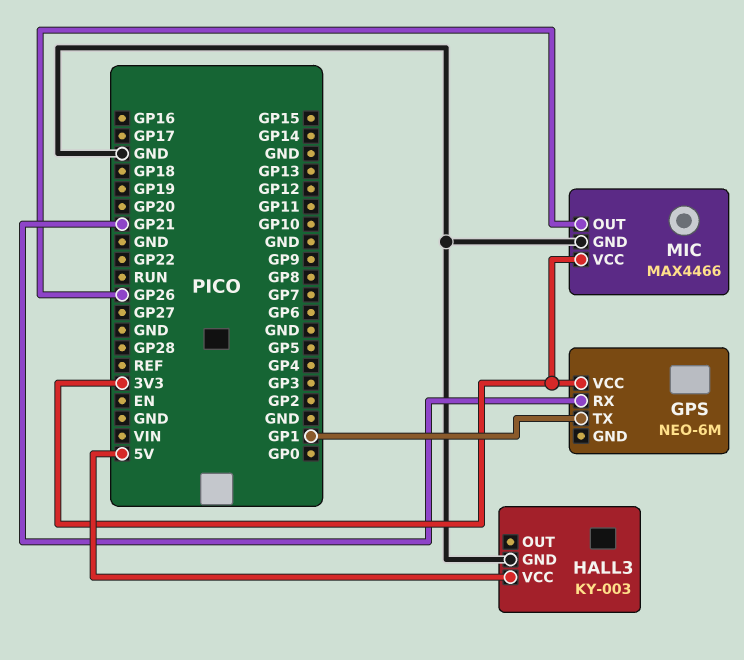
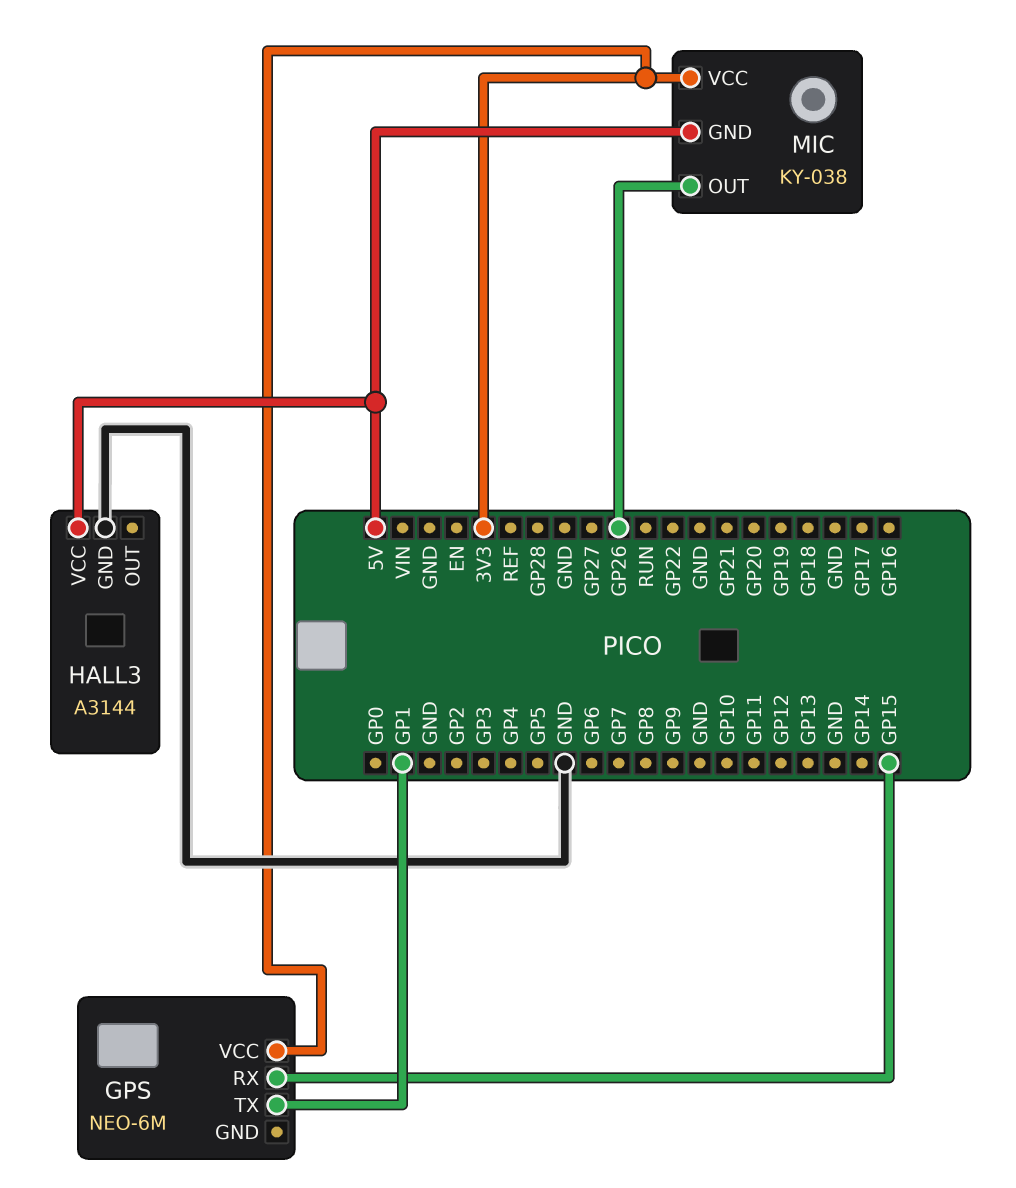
GPS pin RX: GP21 -> GP15
HALL3: KY-003 -> A3144
MIC: MAX4466 -> KY-038
MIC pin GND: GND -> 5V

